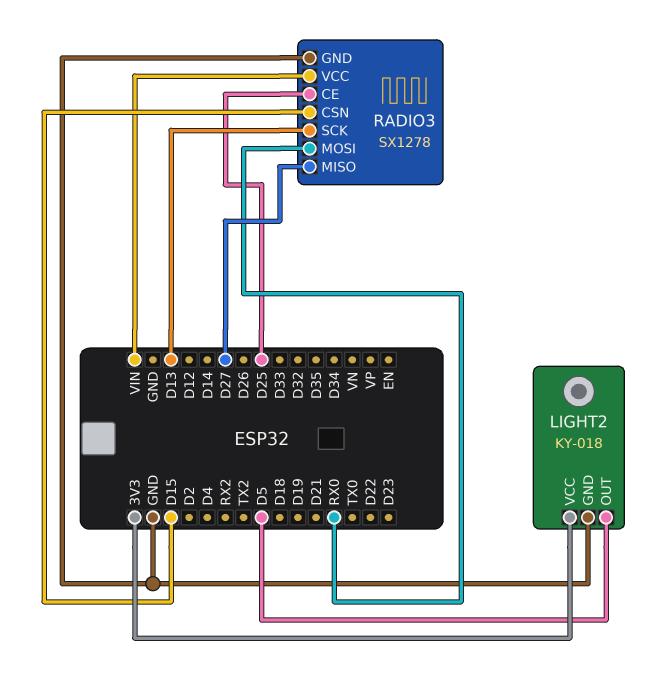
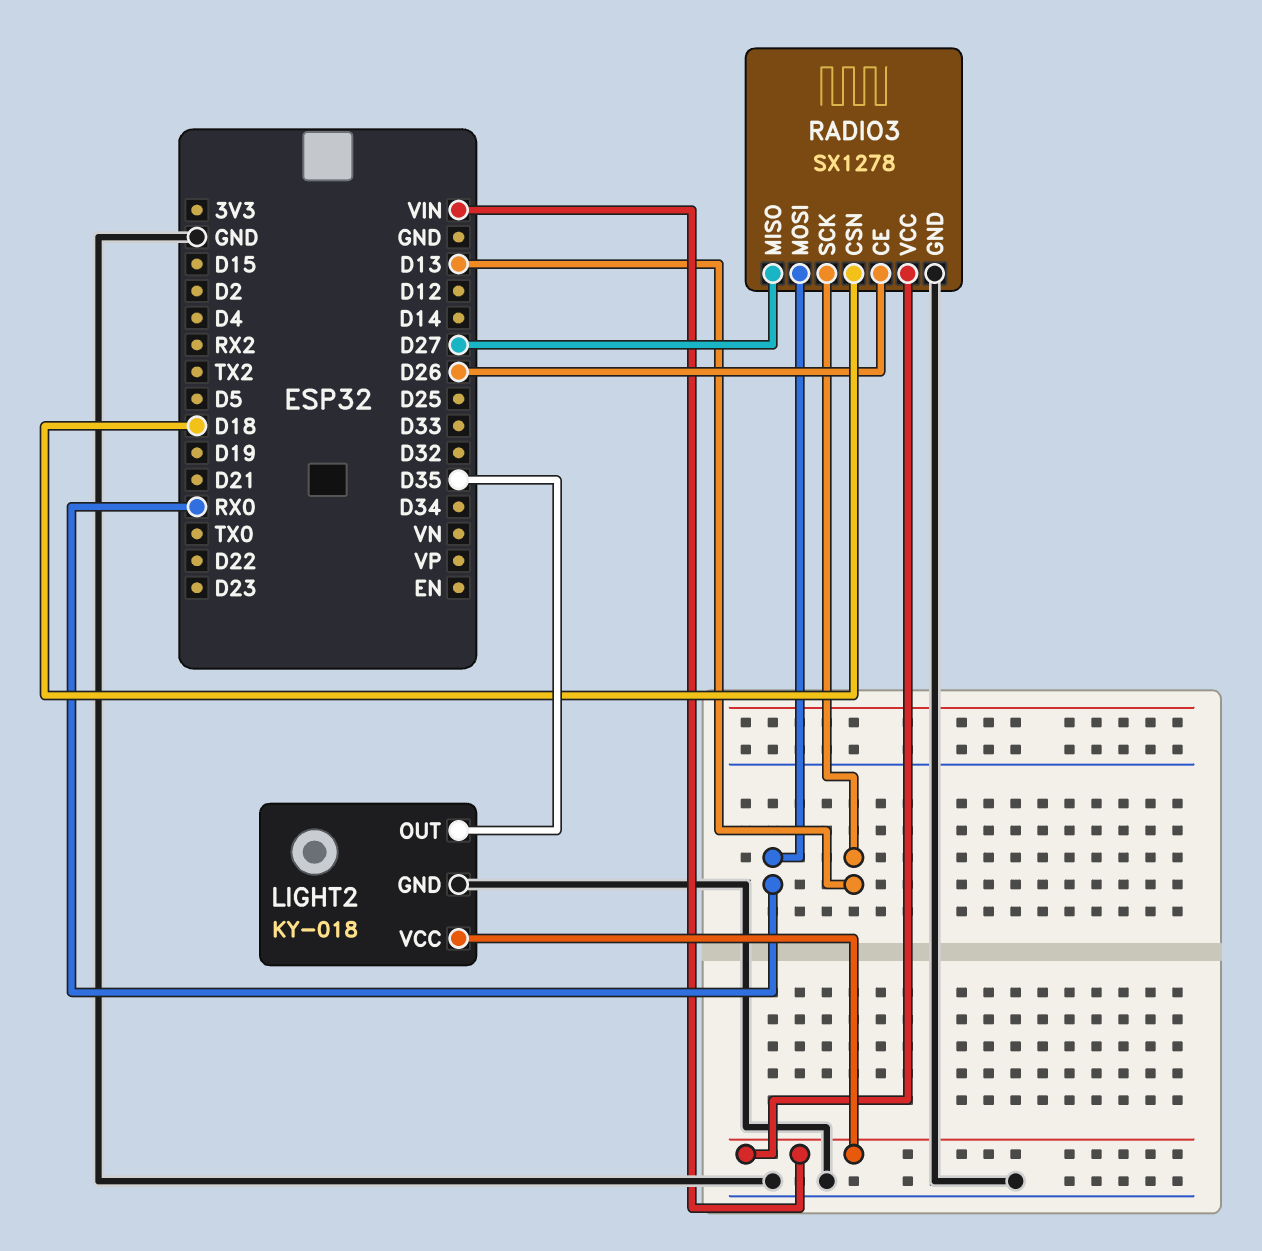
LIGHT2 pin OUT: D5 -> D35
LIGHT2 pin VCC: 3V3 -> VIN
RADIO3 pin CE: D25 -> D26
RADIO3 pin CSN: D15 -> D18

